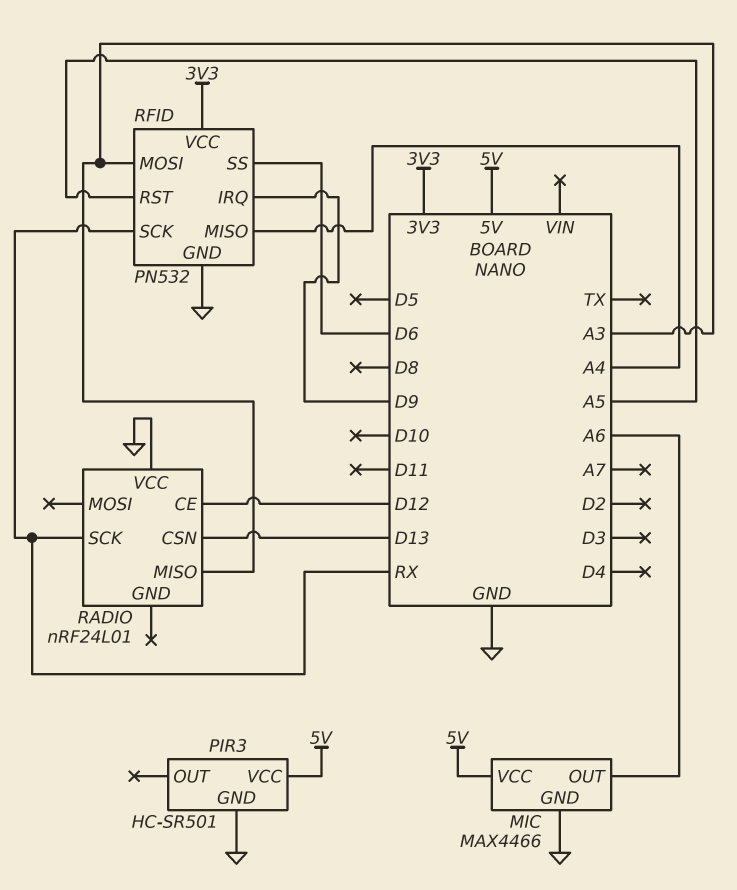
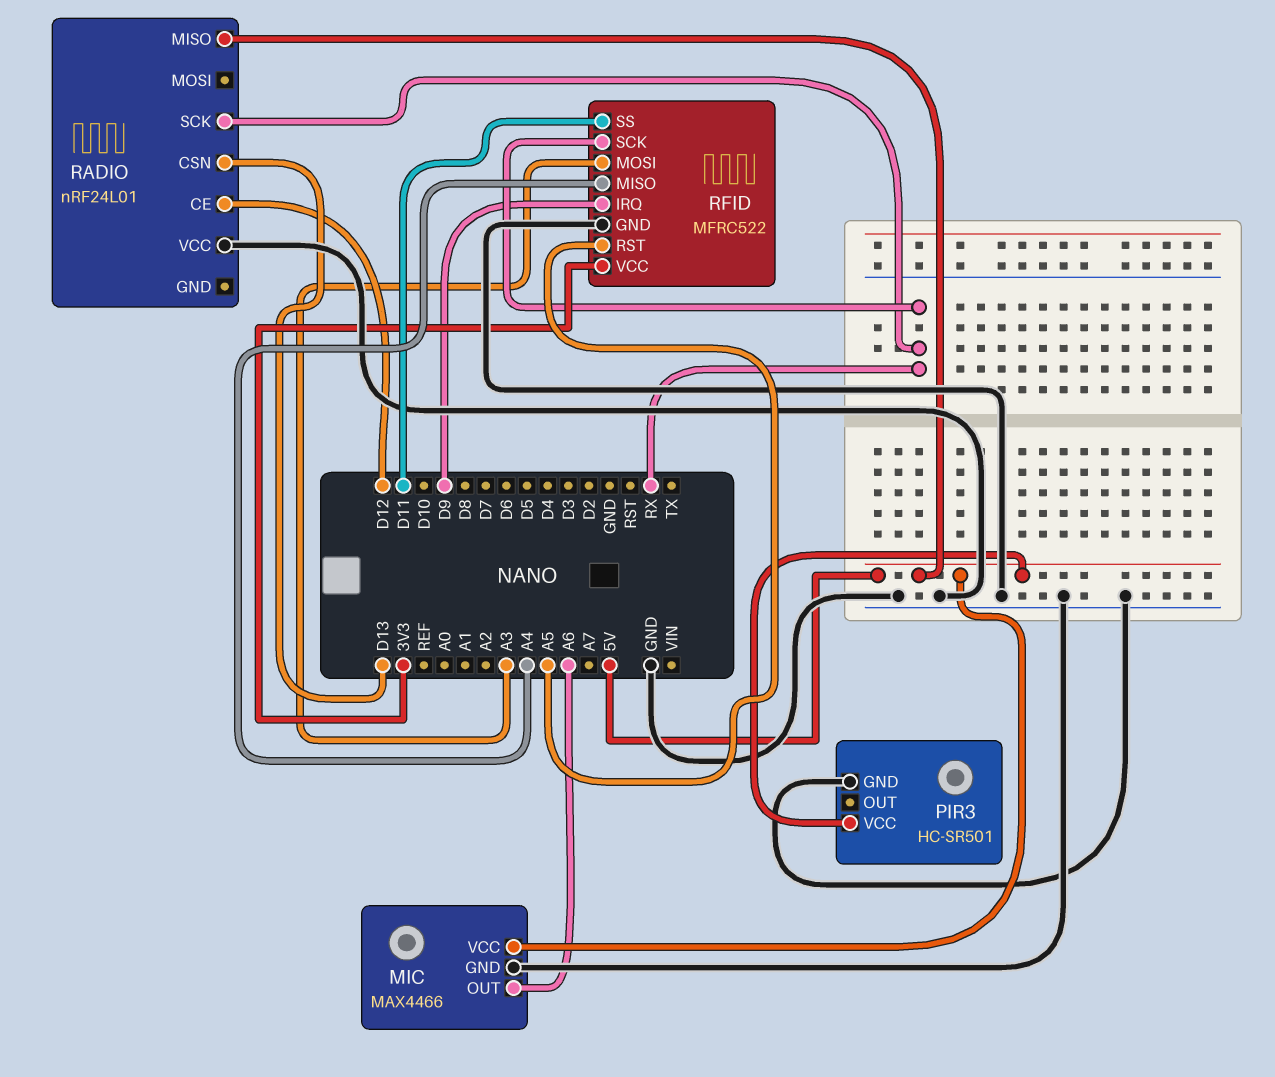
RADIO pin MISO: A3 -> 5V
RFID: PN532 -> MFRC522
RFID pin SS: D6 -> D11

